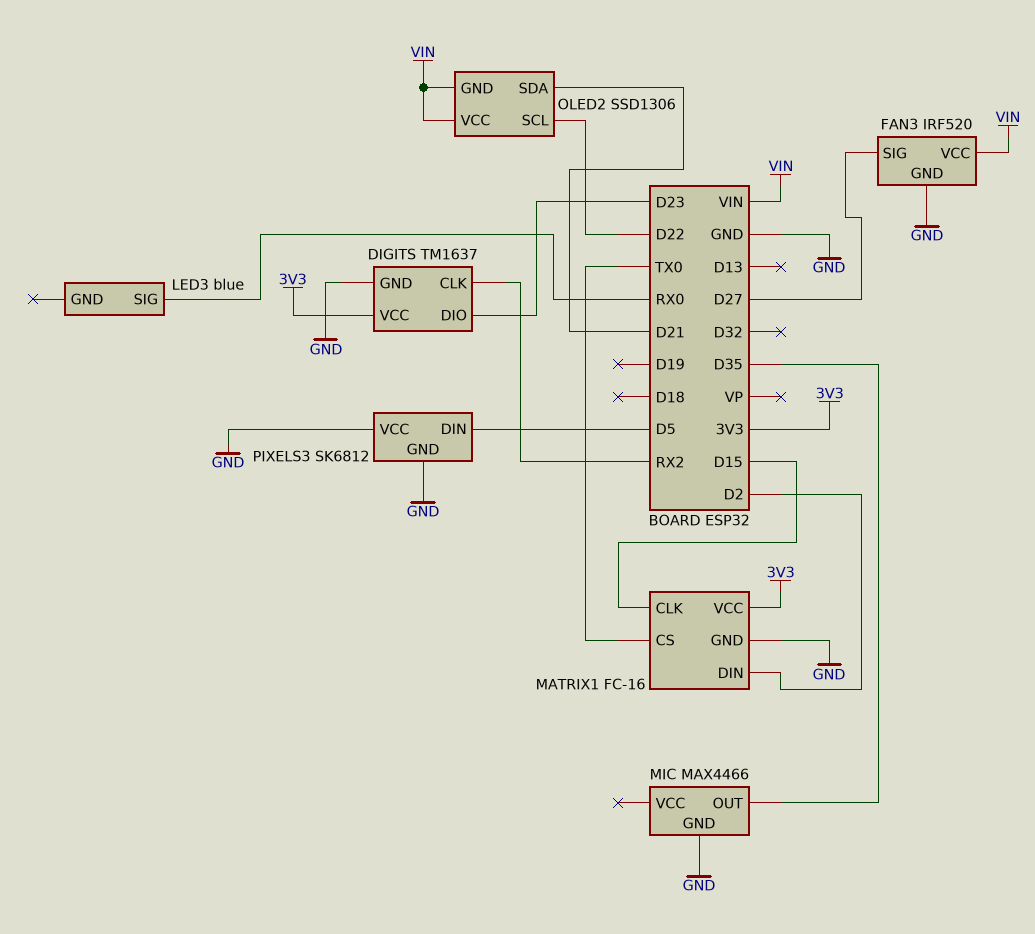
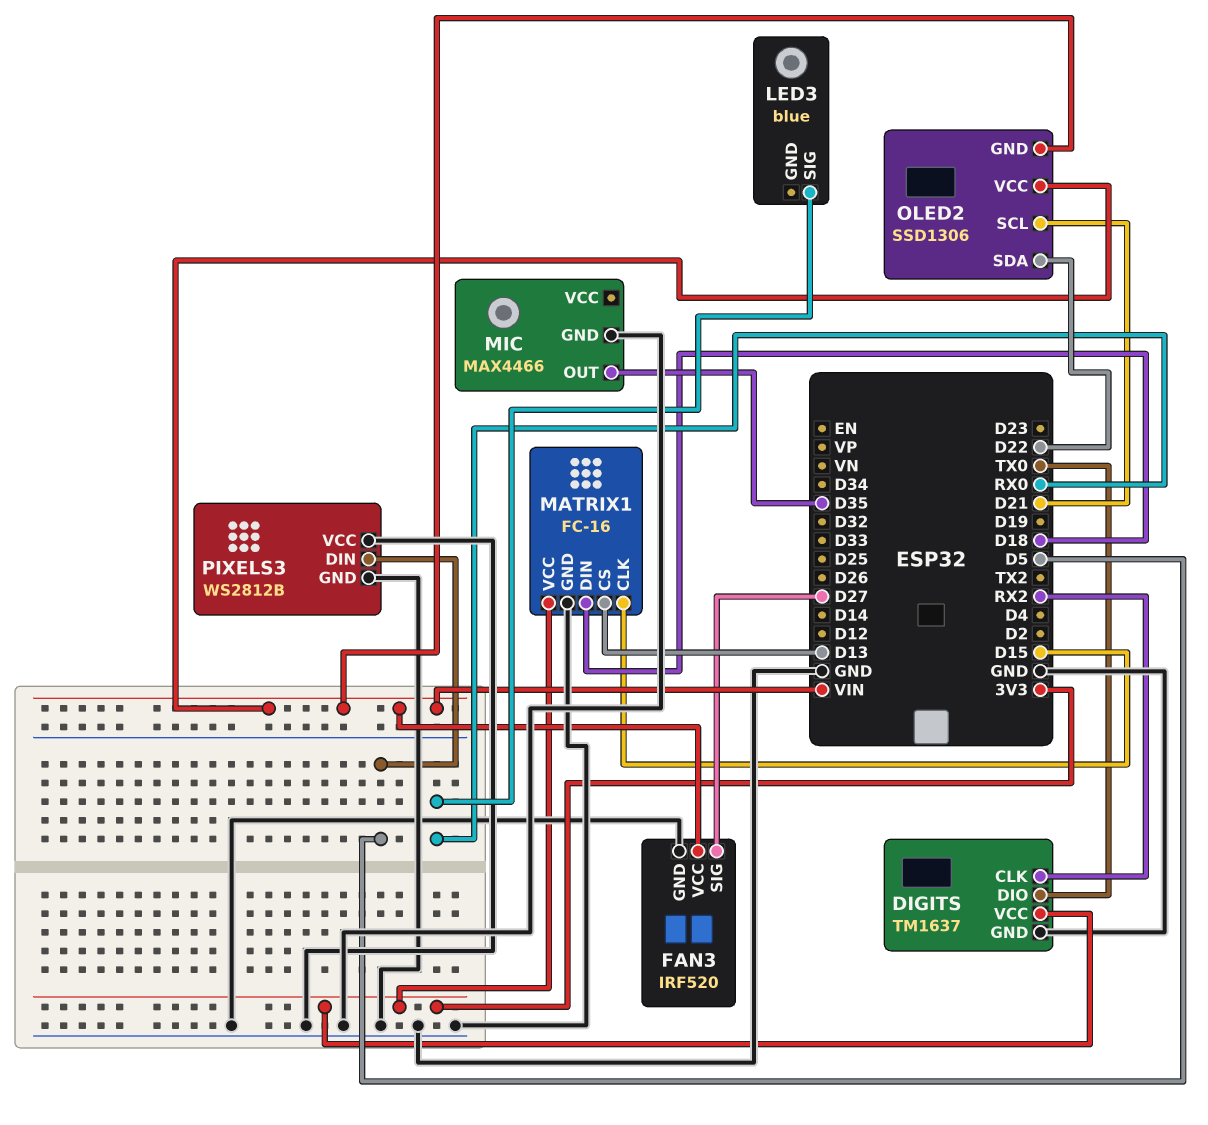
DIGITS pin DIO: D23 -> TX0
MATRIX1 pin CS: TX0 -> D13
MATRIX1 pin DIN: D2 -> D18
OLED2 pin SCL: D22 -> D21
OLED2 pin SDA: D21 -> D22
PIXELS3: SK6812 -> WS2812B

